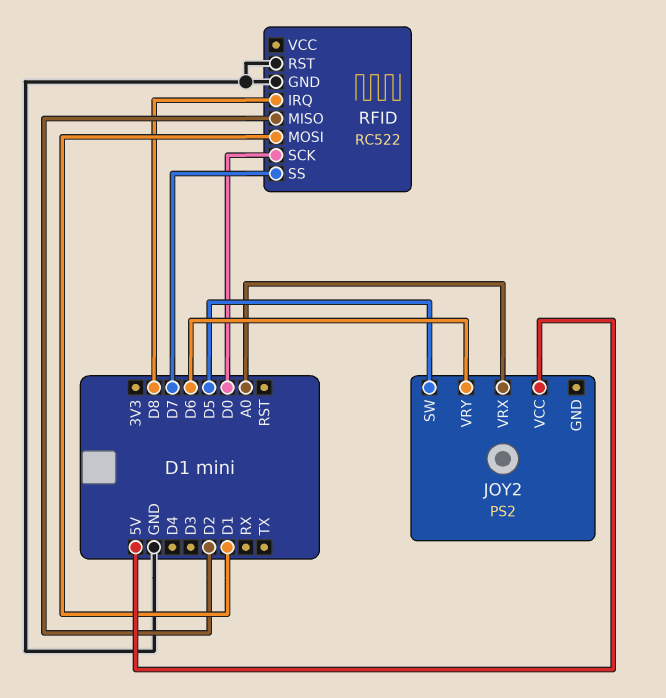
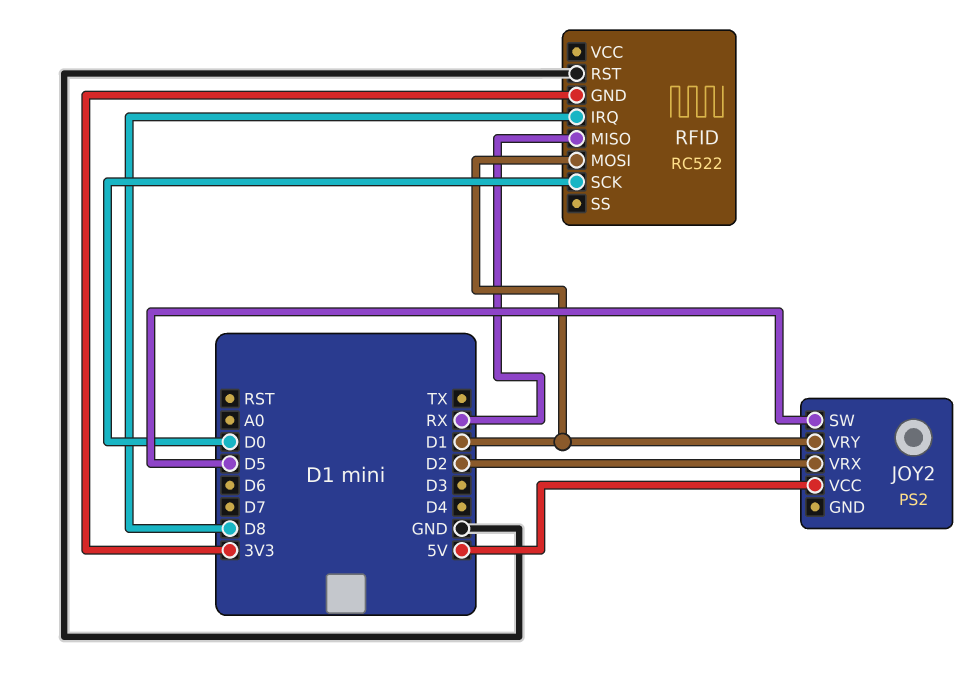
JOY2 pin VRX: A0 -> D2
JOY2 pin VRY: D6 -> D1
RFID pin GND: GND -> 3V3
RFID pin MISO: D2 -> RX
RFID pin SS: D7 -> none

